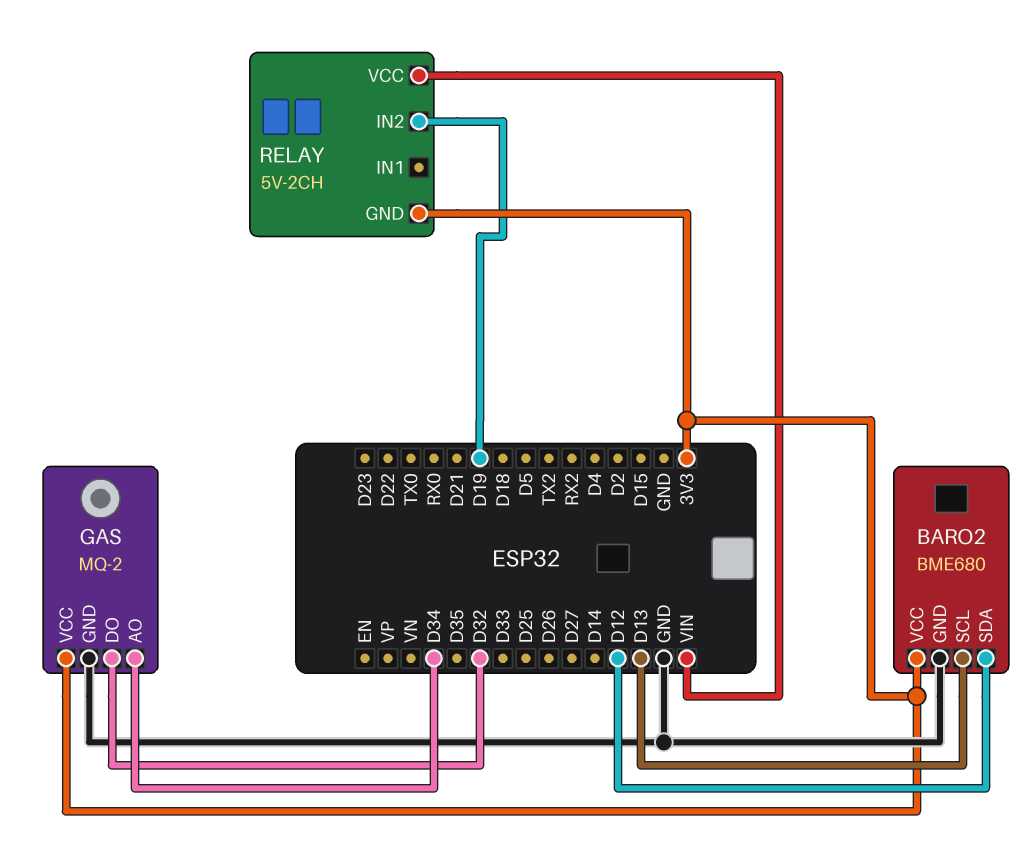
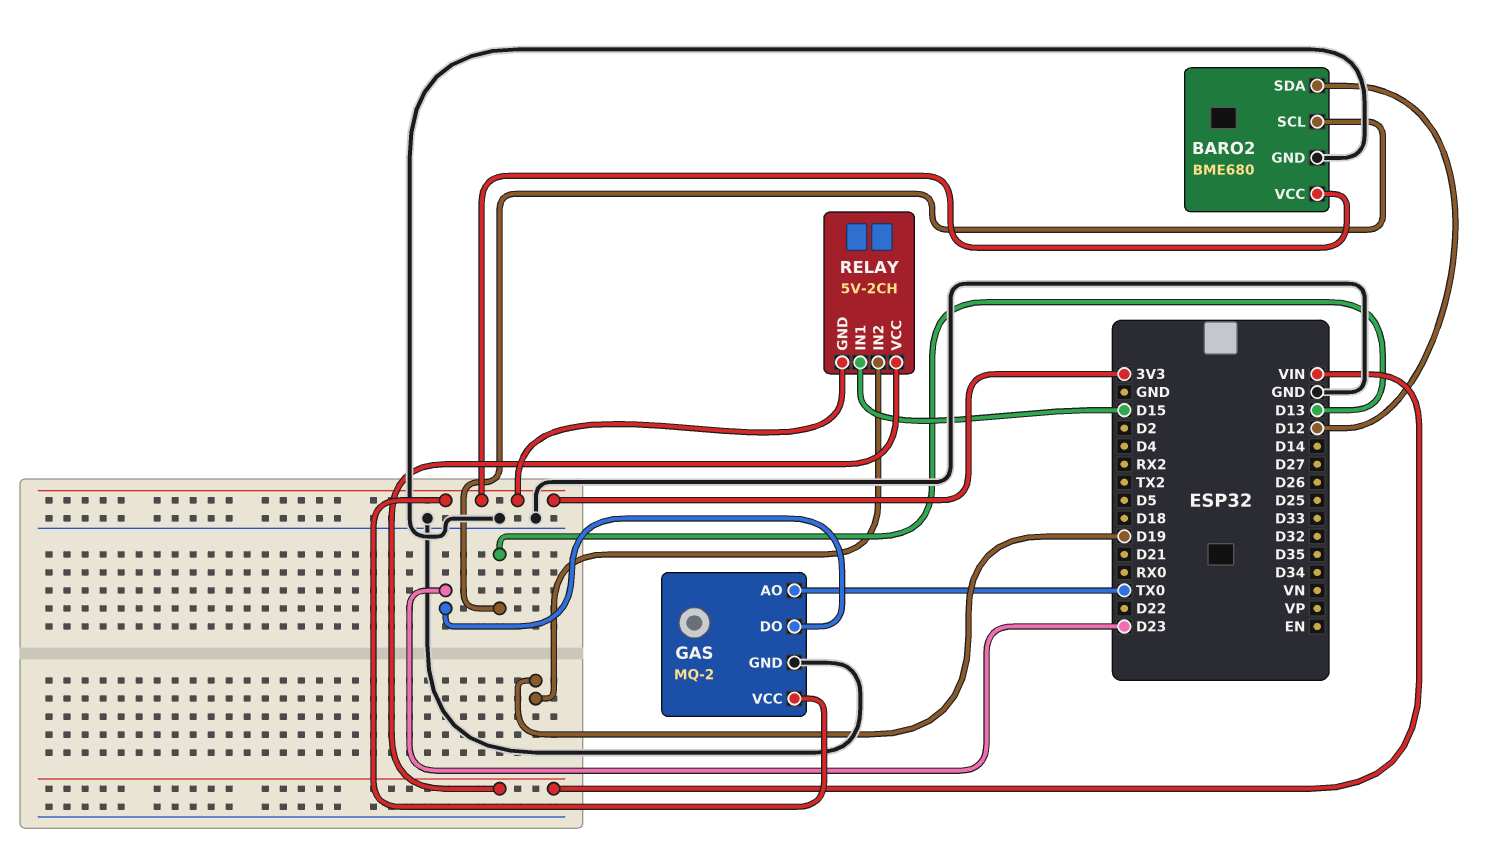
GAS pin AO: D34 -> TX0
GAS pin DO: D32 -> D23
RELAY pin IN1: none -> D15

